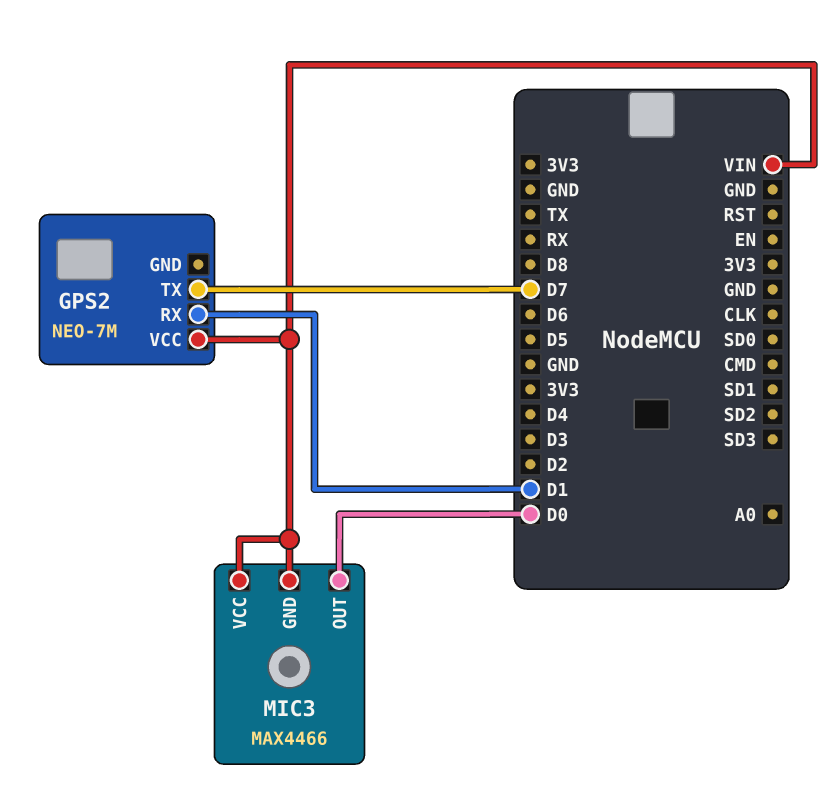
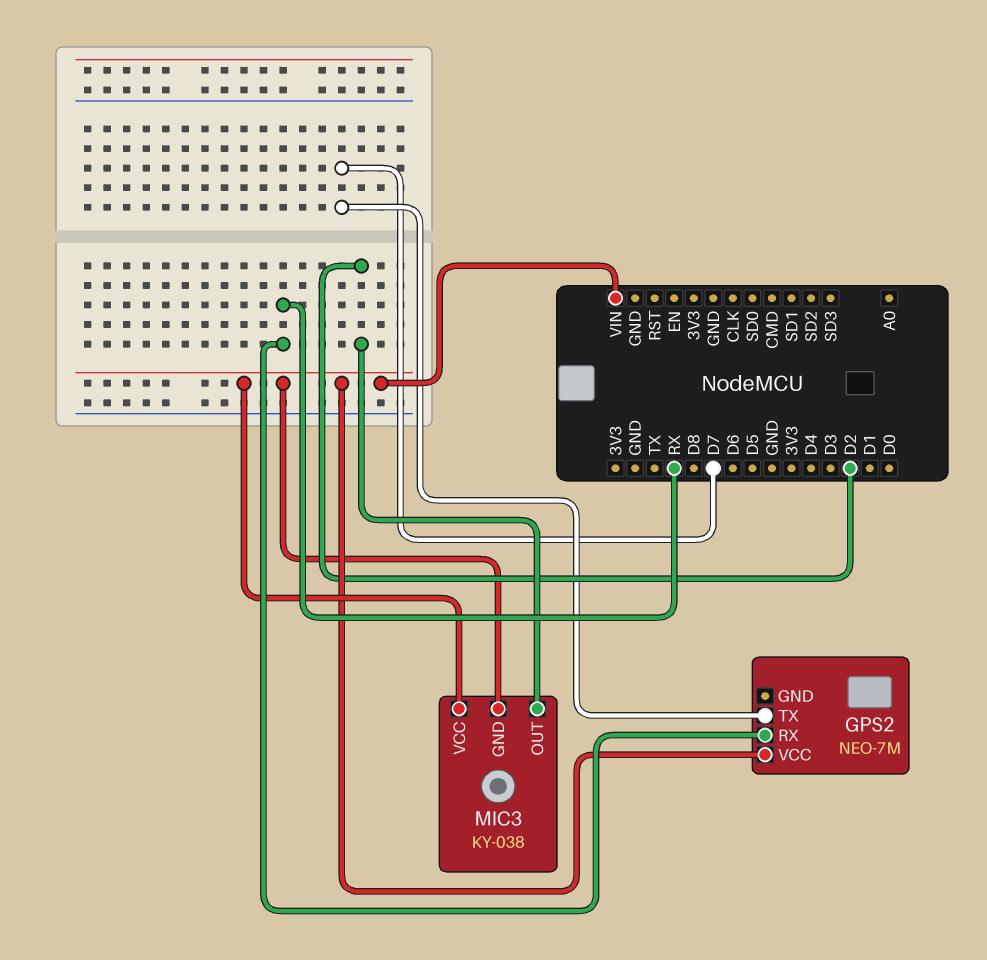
GPS2 pin RX: D1 -> RX
MIC3: MAX4466 -> KY-038
MIC3 pin OUT: D0 -> D2

